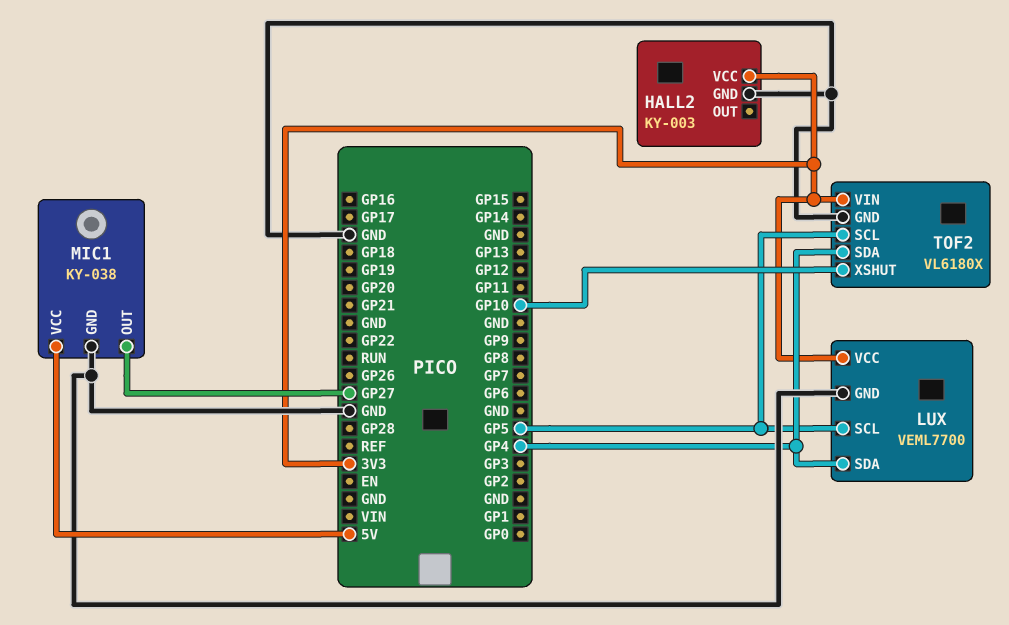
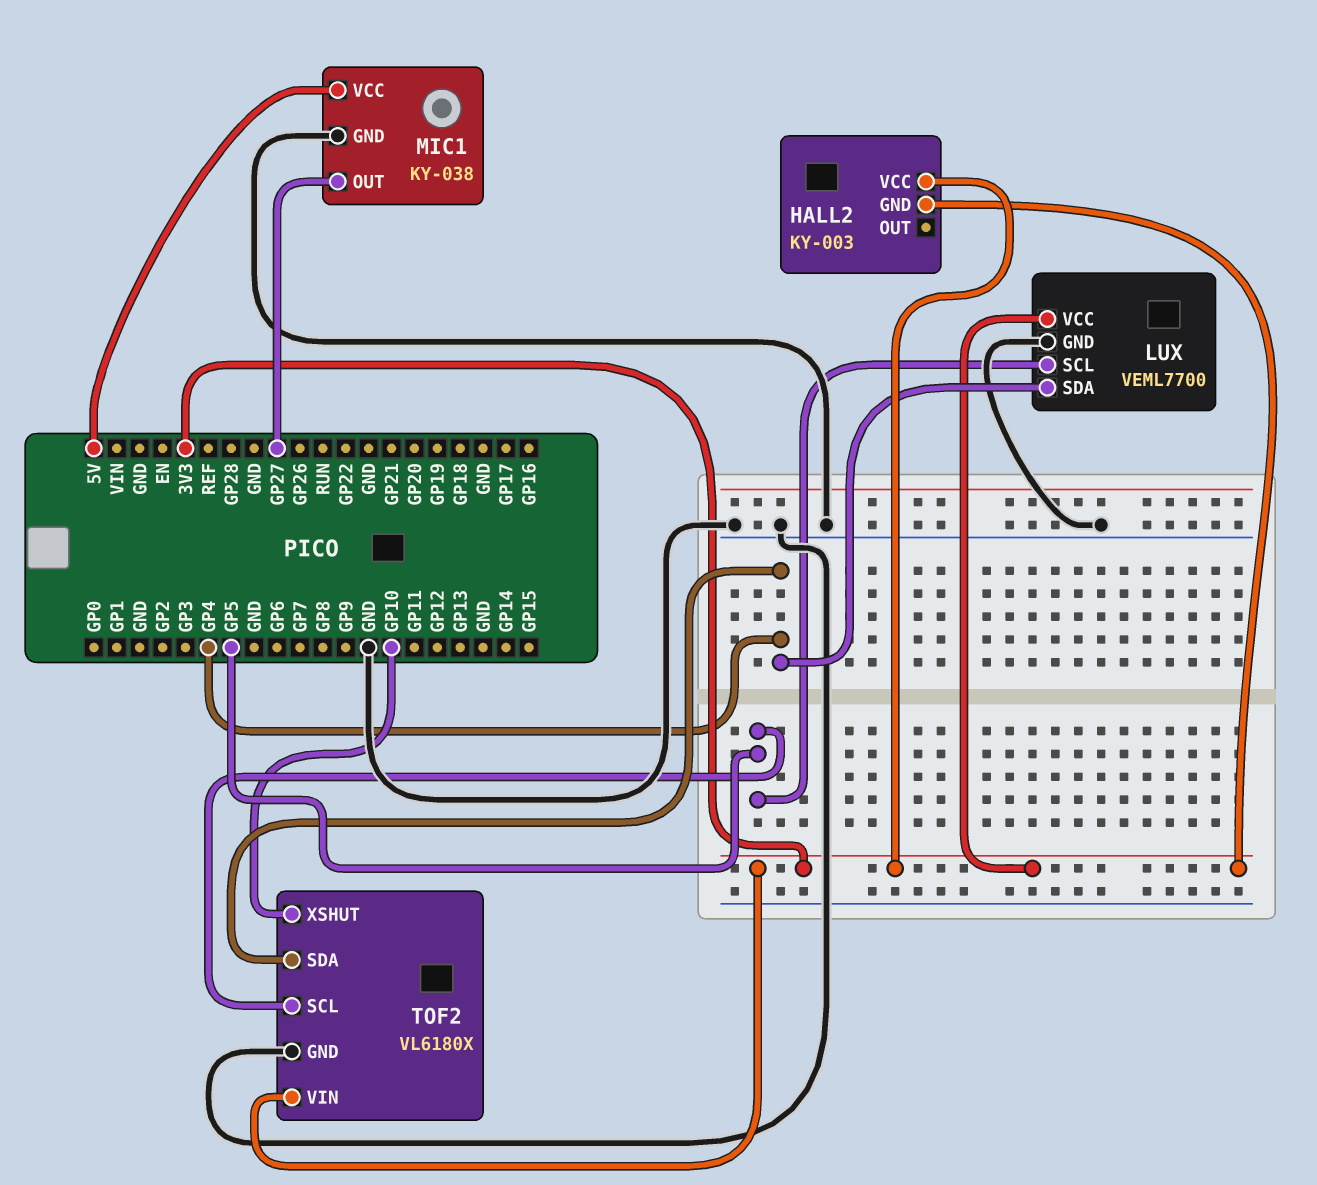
HALL2 pin GND: GND -> 3V3

